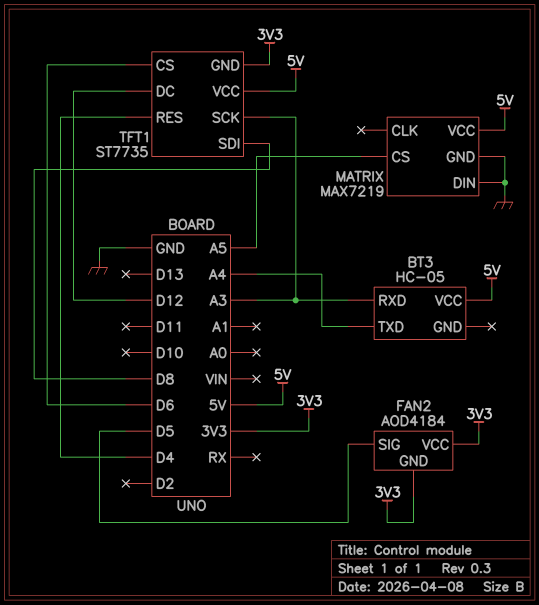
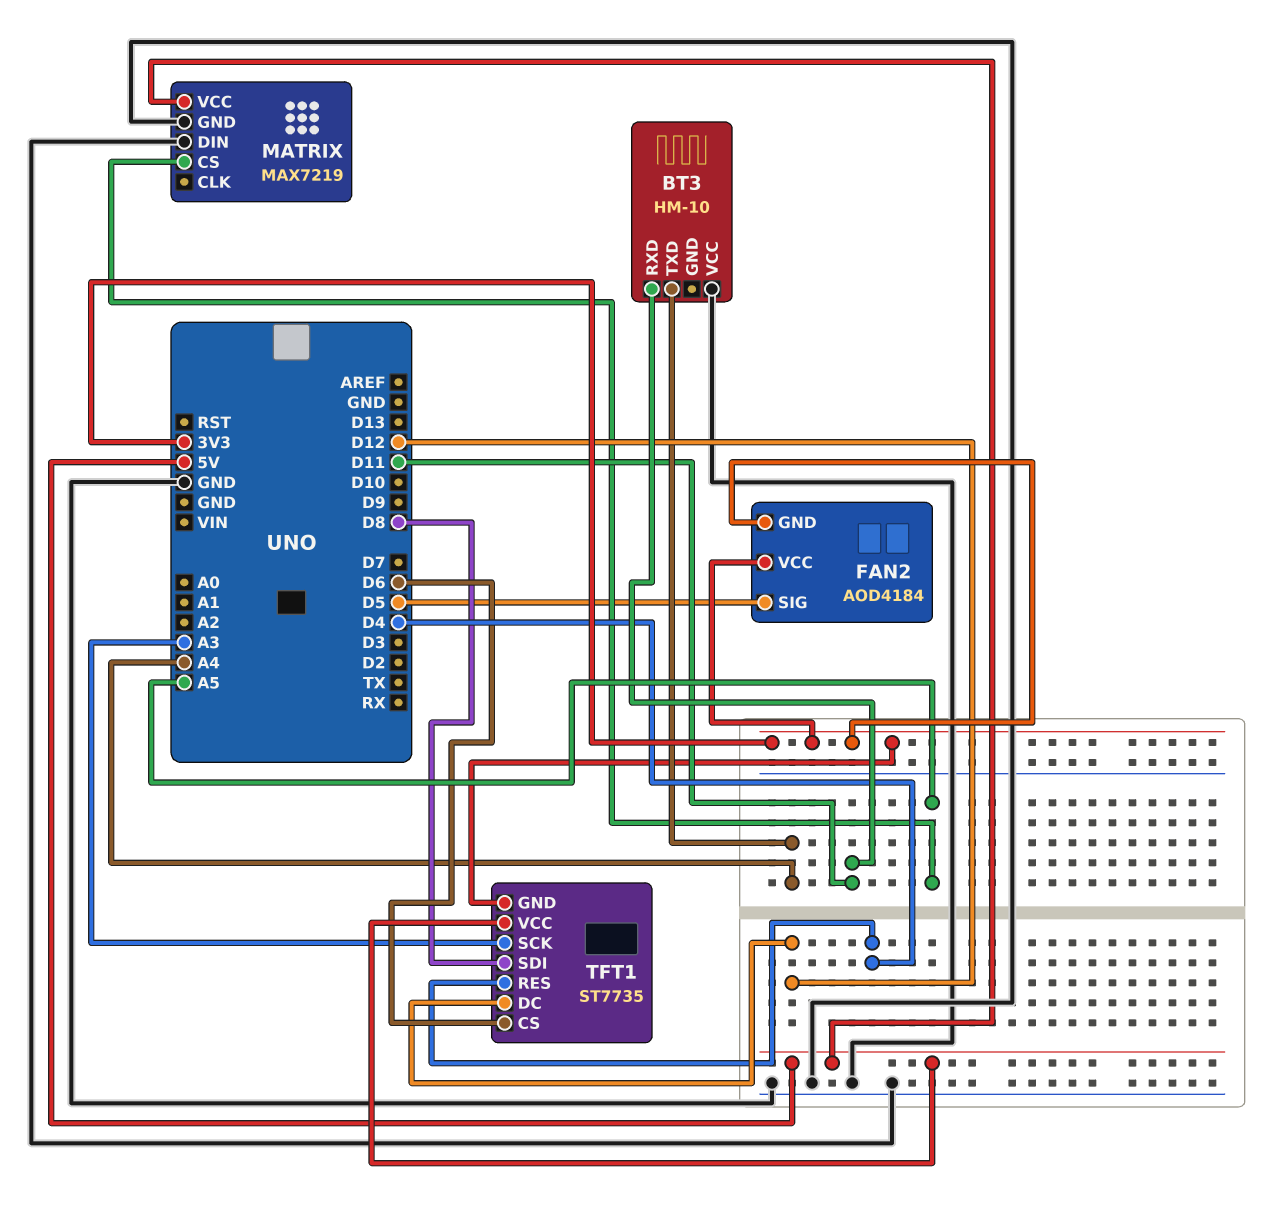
BT3: HC-05 -> HM-10
BT3 pin RXD: A3 -> D11
BT3 pin VCC: 5V -> GND

